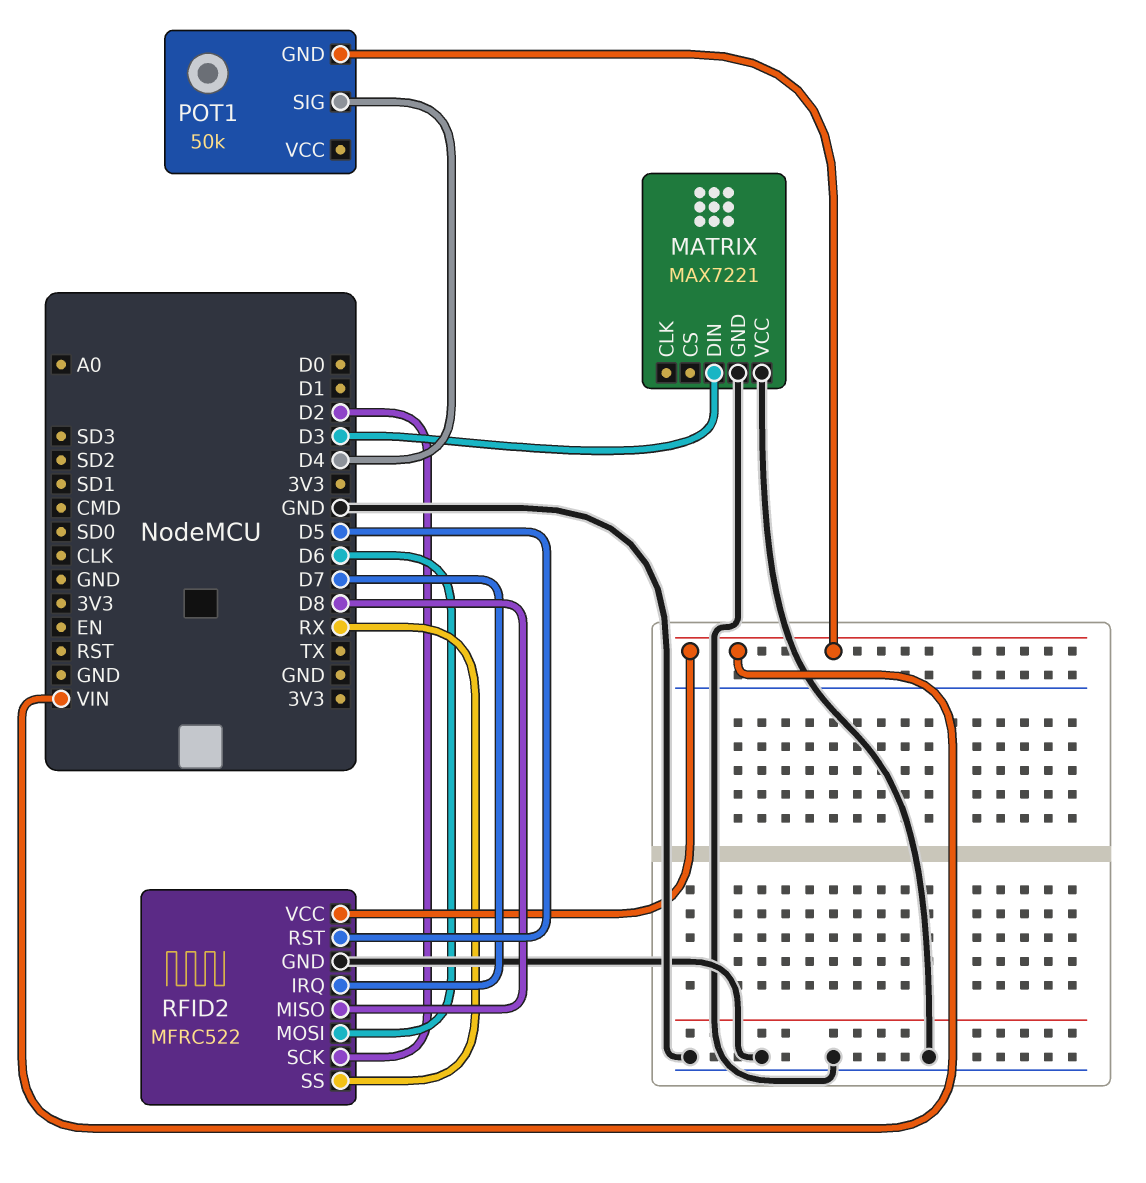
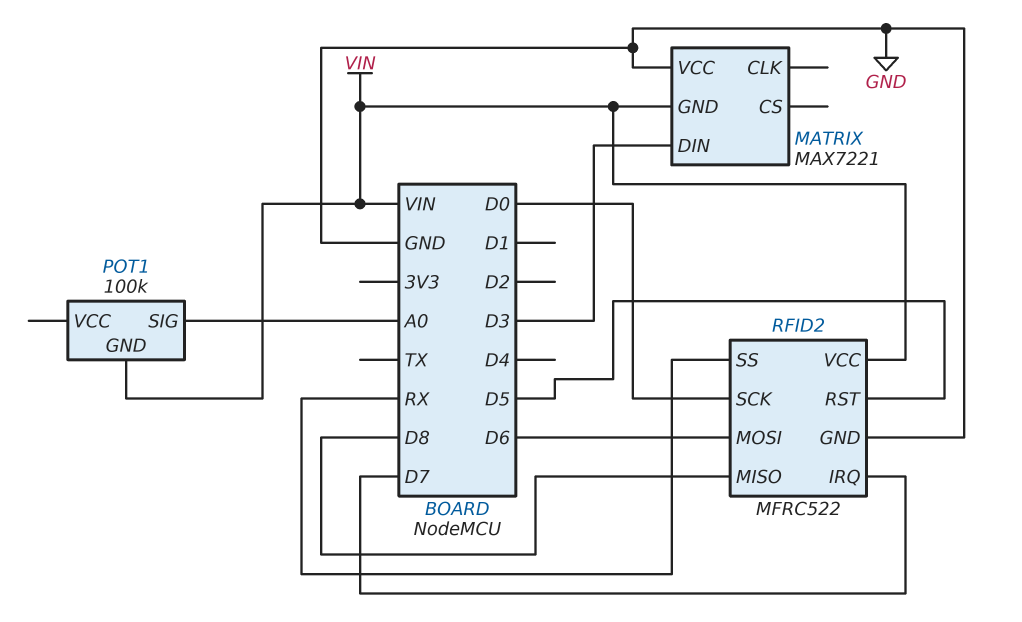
MATRIX pin GND: GND -> VIN
POT1: 50k -> 100k
POT1 pin SIG: D4 -> A0
RFID2 pin SCK: D2 -> D0

